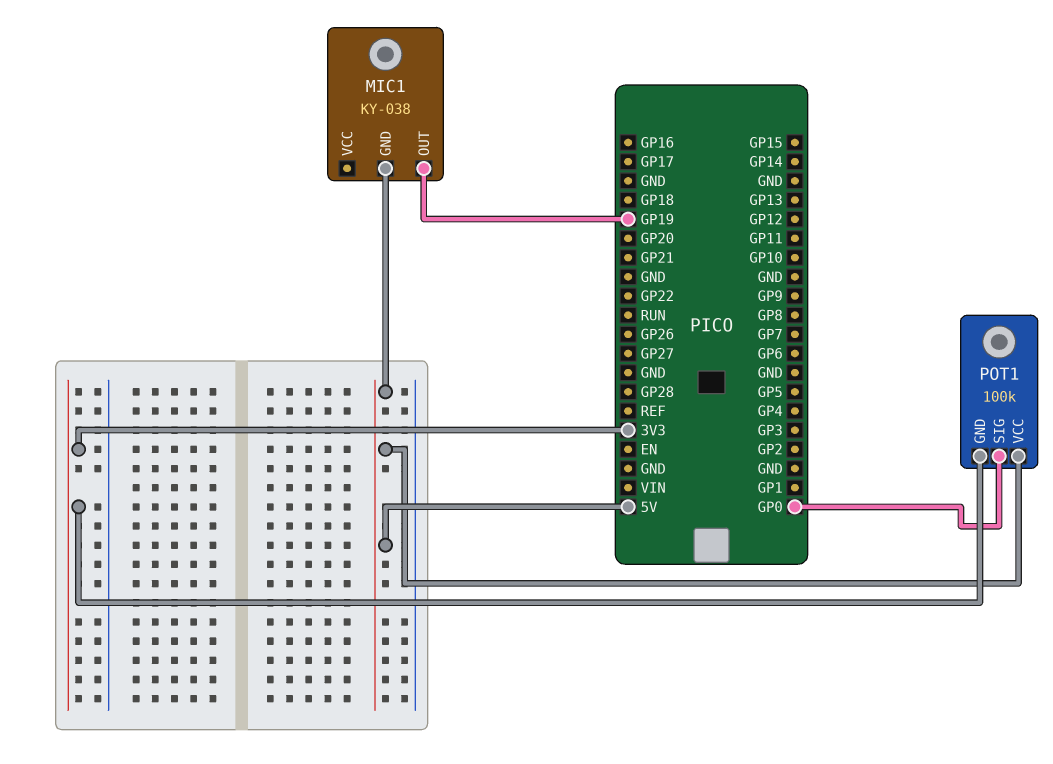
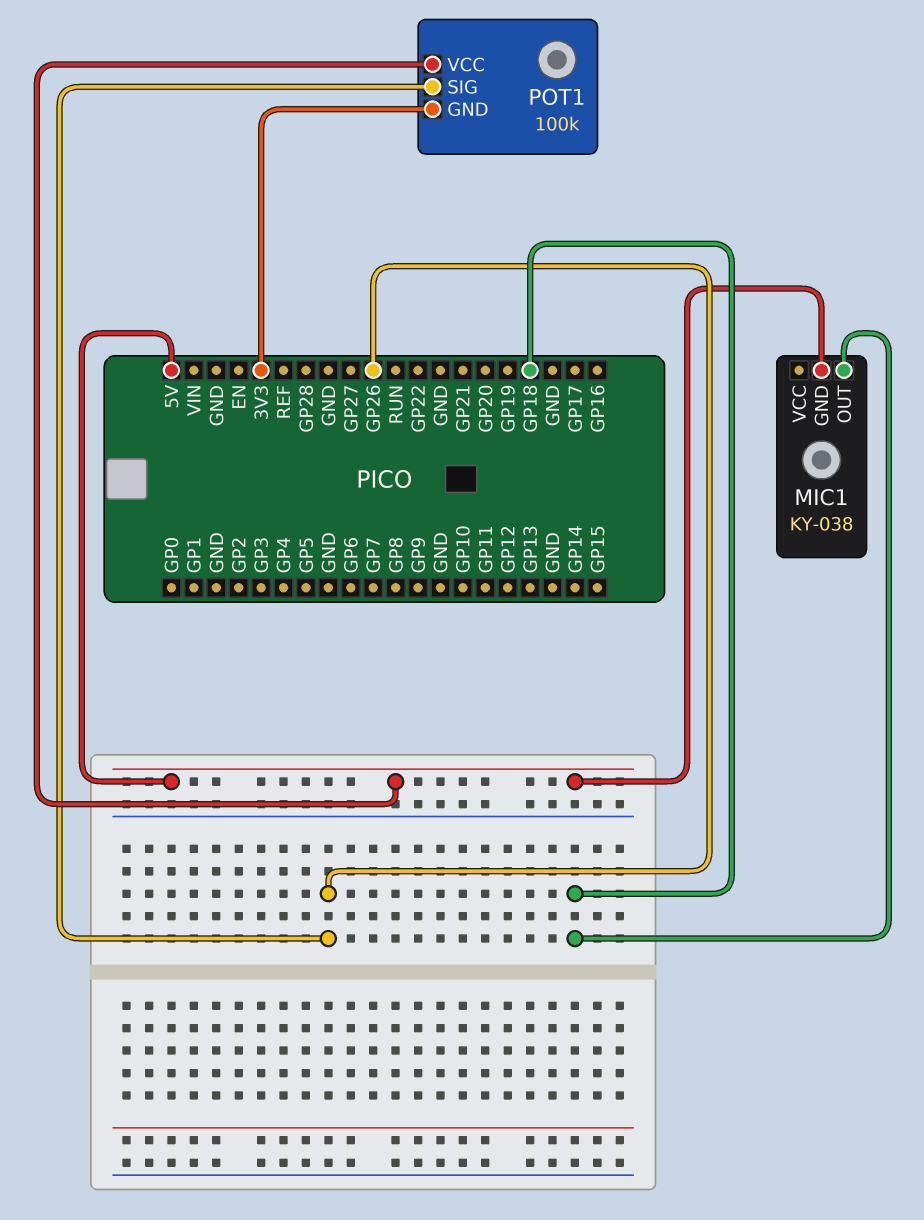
MIC1 pin OUT: GP19 -> GP18
POT1 pin SIG: GP0 -> GP26

